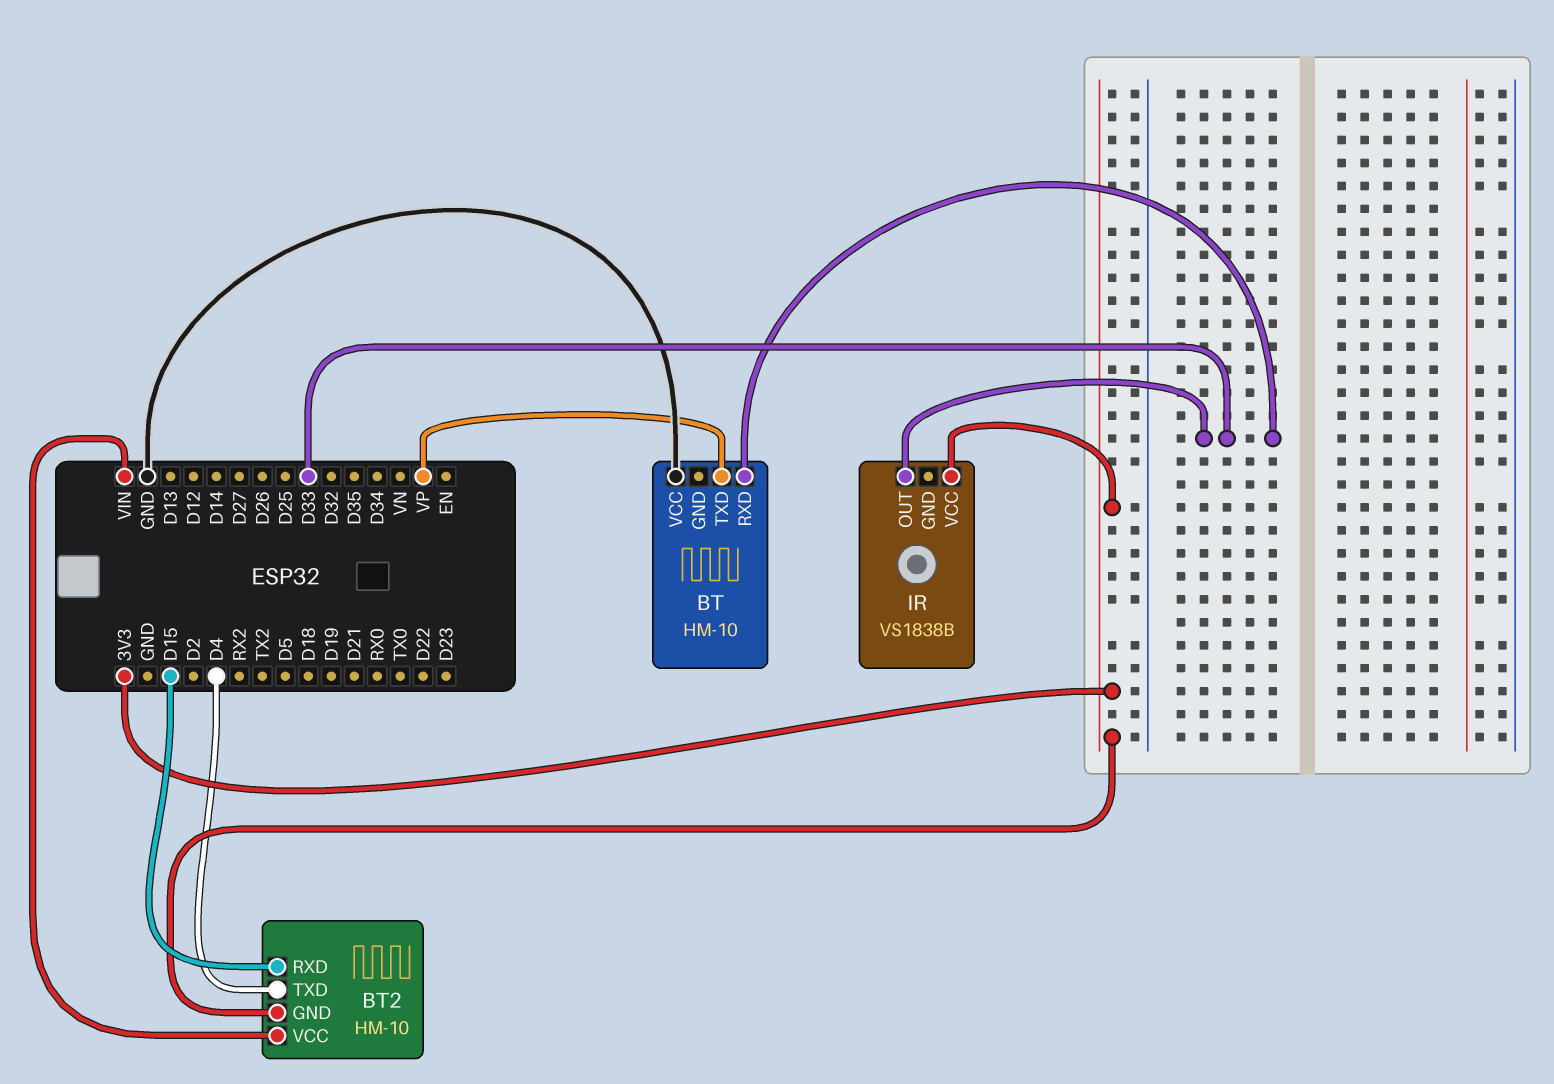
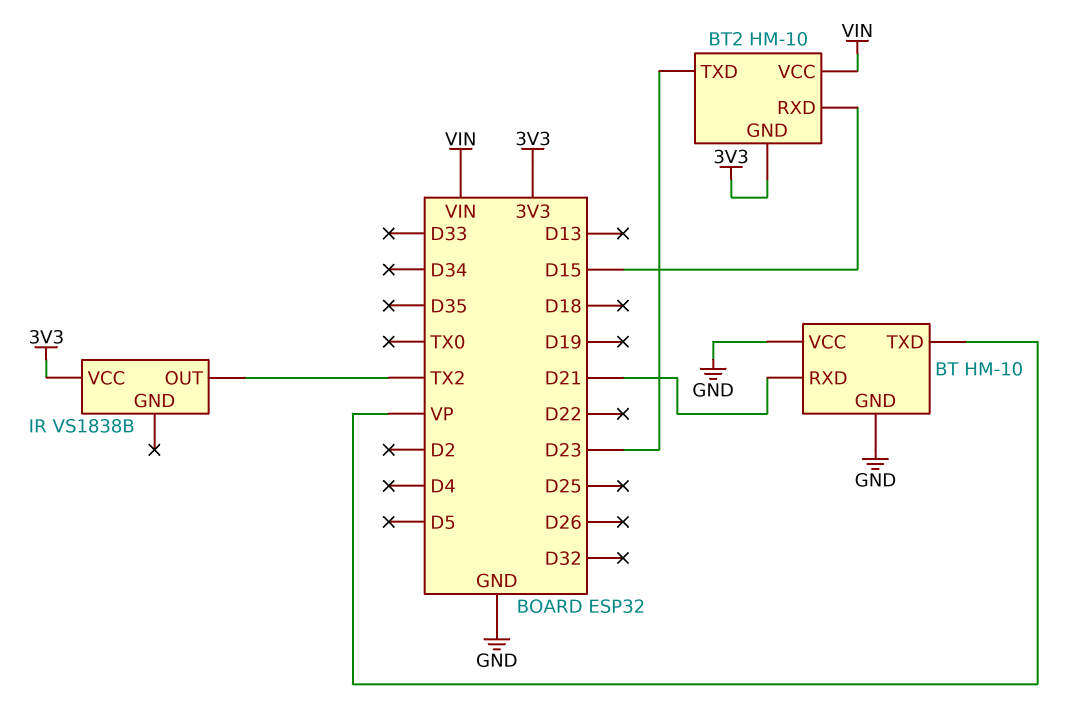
BT pin GND: none -> GND
BT pin RXD: D33 -> D21
BT2 pin TXD: D4 -> D23
IR pin OUT: D33 -> TX2

